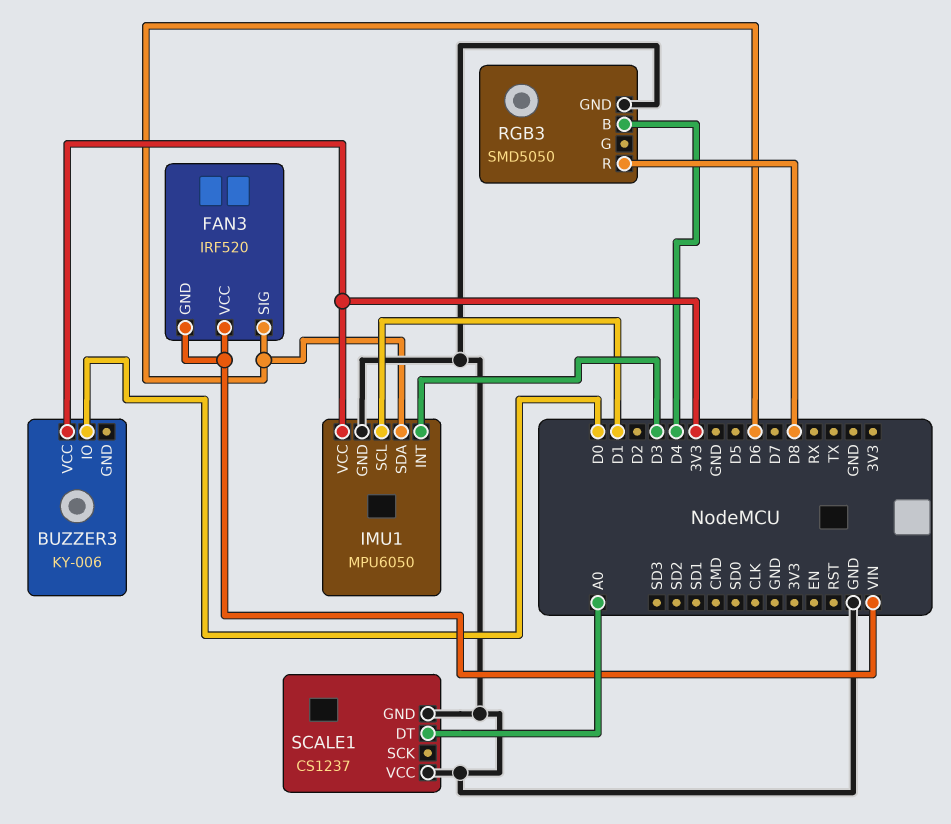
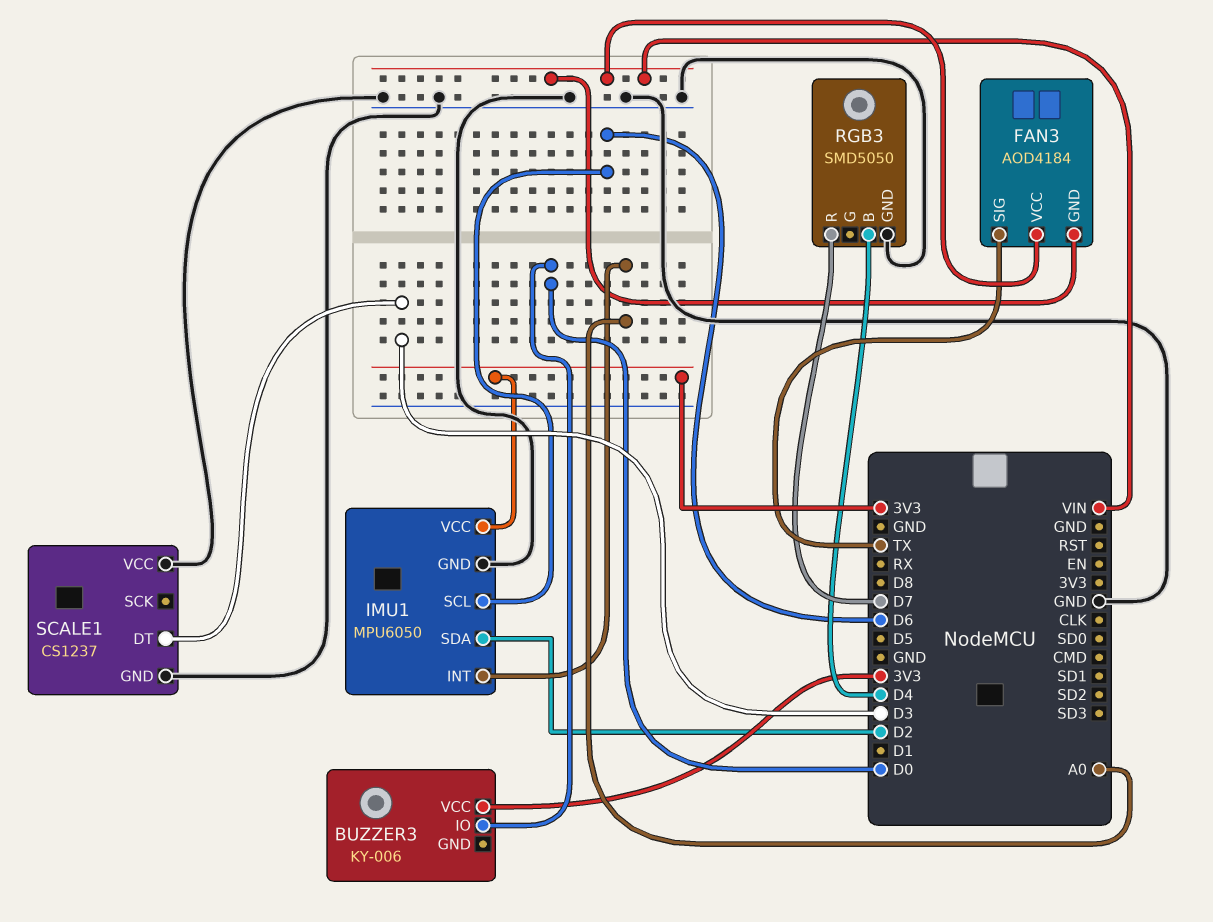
FAN3: IRF520 -> AOD4184
FAN3 pin SIG: D6 -> TX
IMU1 pin INT: D3 -> A0
IMU1 pin SCL: D1 -> D6
IMU1 pin SDA: D6 -> D2
RGB3 pin R: D8 -> D7
SCALE1 pin DT: A0 -> D3

